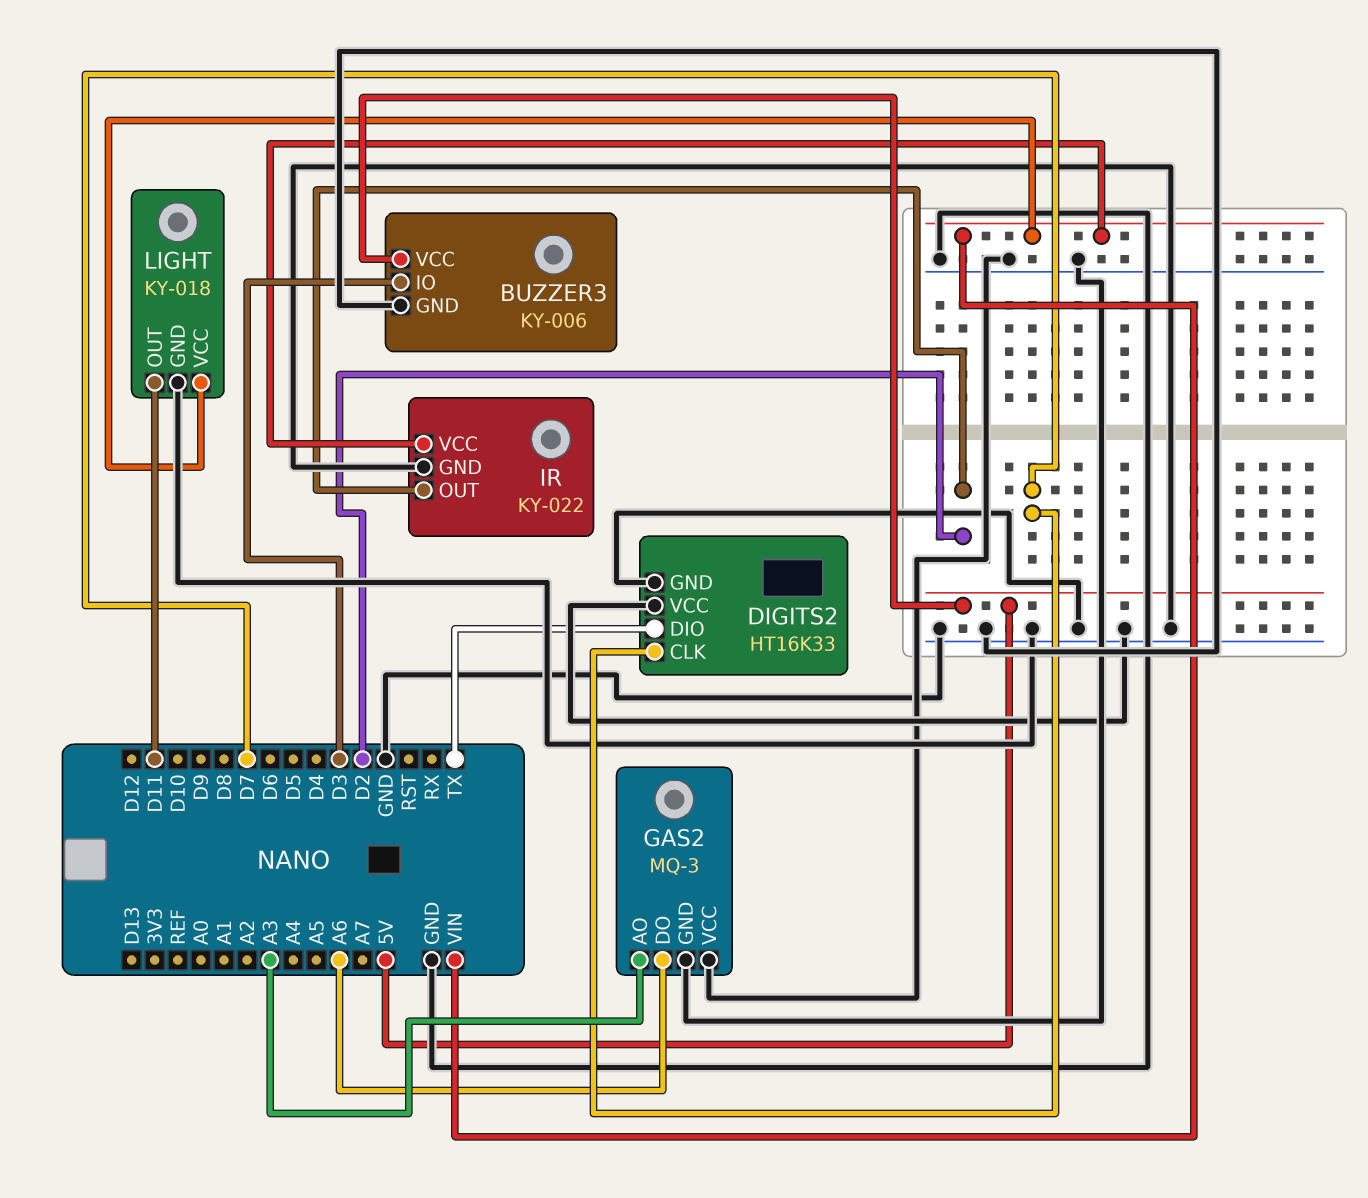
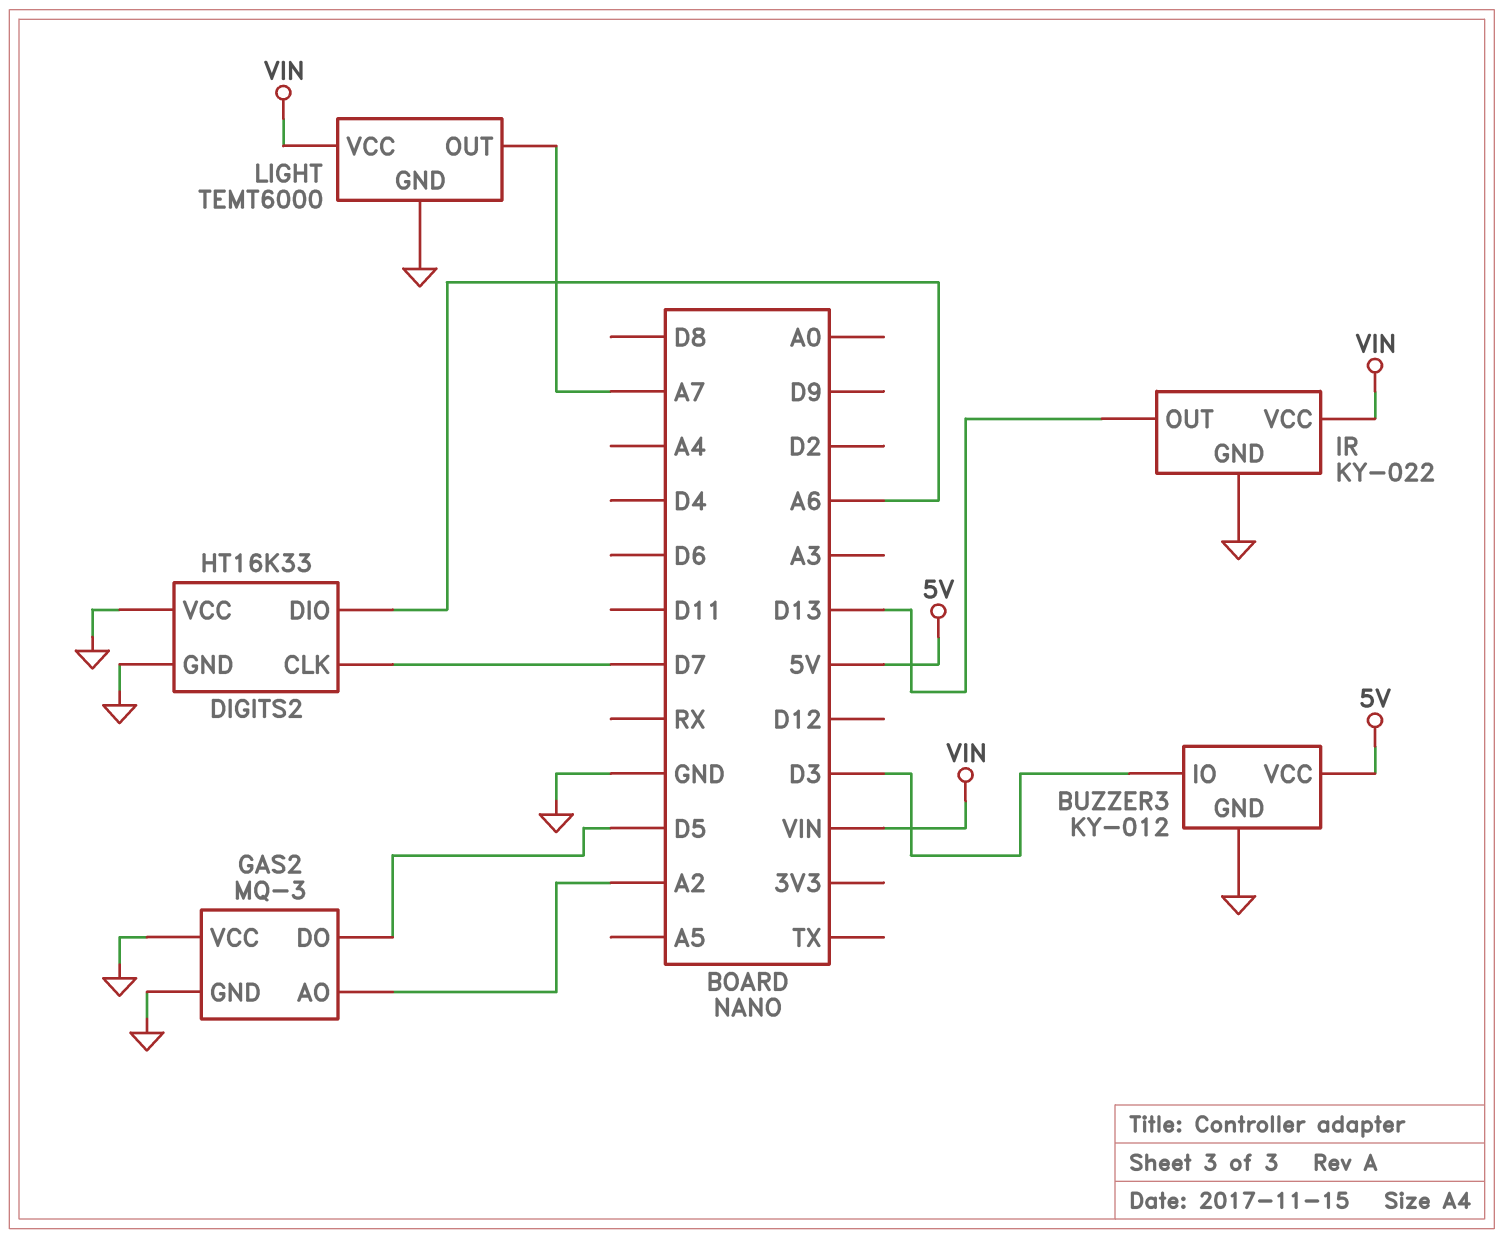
BUZZER3: KY-006 -> KY-012
DIGITS2 pin DIO: TX -> A6
GAS2 pin AO: A3 -> A2
GAS2 pin DO: A6 -> D5
IR pin OUT: D2 -> D13
LIGHT: KY-018 -> TEMT6000
LIGHT pin OUT: D11 -> A7

